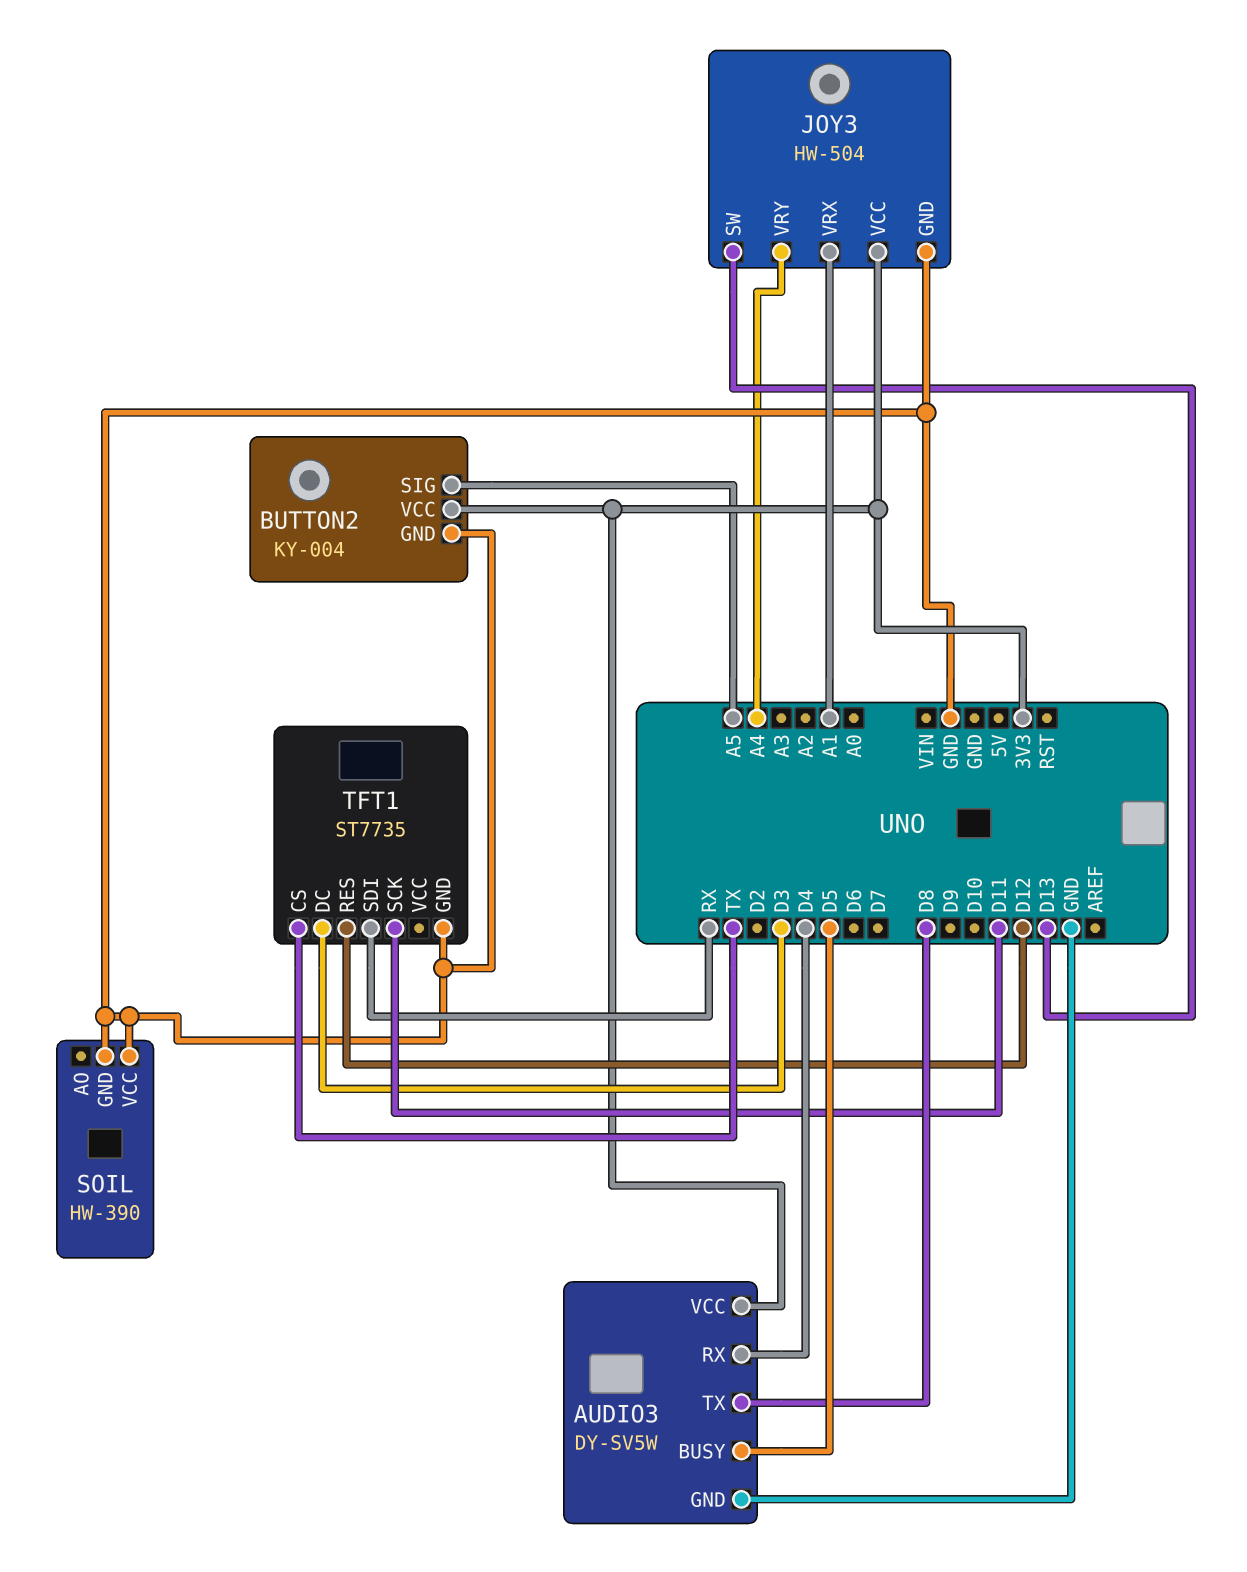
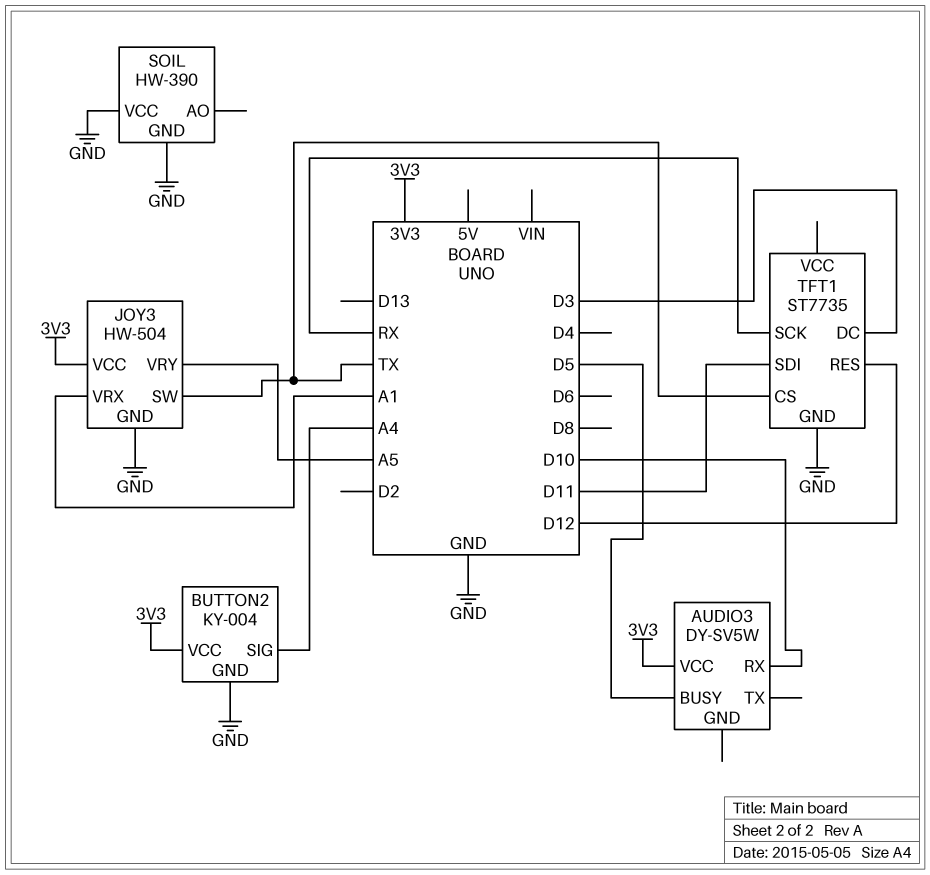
AUDIO3 pin GND: GND -> none
AUDIO3 pin RX: D4 -> D10
AUDIO3 pin TX: D8 -> none
BUTTON2 pin SIG: A5 -> A4
JOY3 pin SW: D13 -> TX
JOY3 pin VRY: A4 -> A5
TFT1 pin SCK: D11 -> RX
TFT1 pin SDI: RX -> D11

